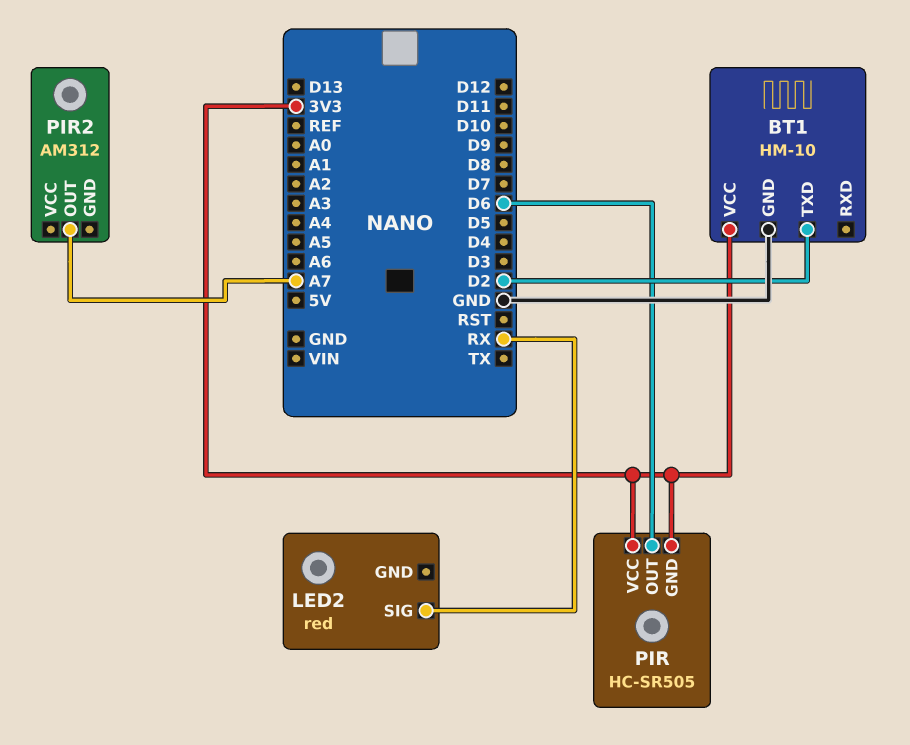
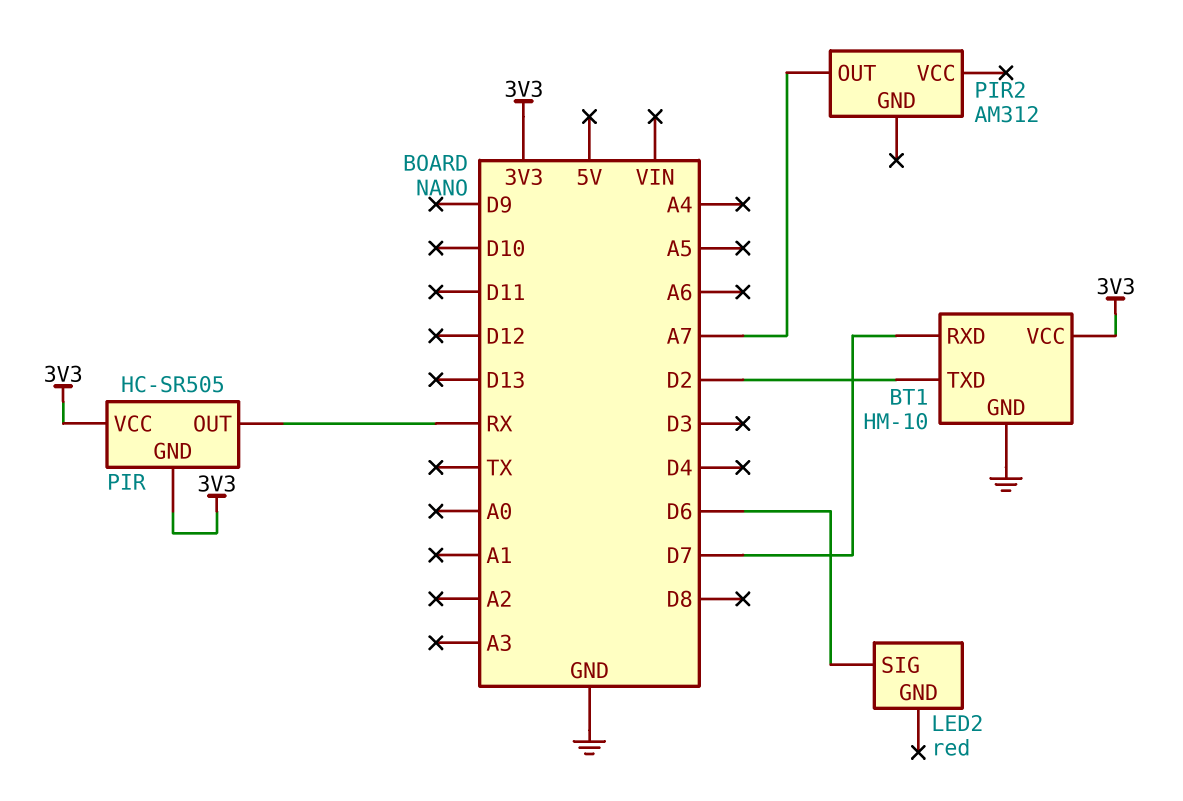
BT1 pin RXD: none -> D7
LED2 pin SIG: RX -> D6
PIR pin OUT: D6 -> RX

